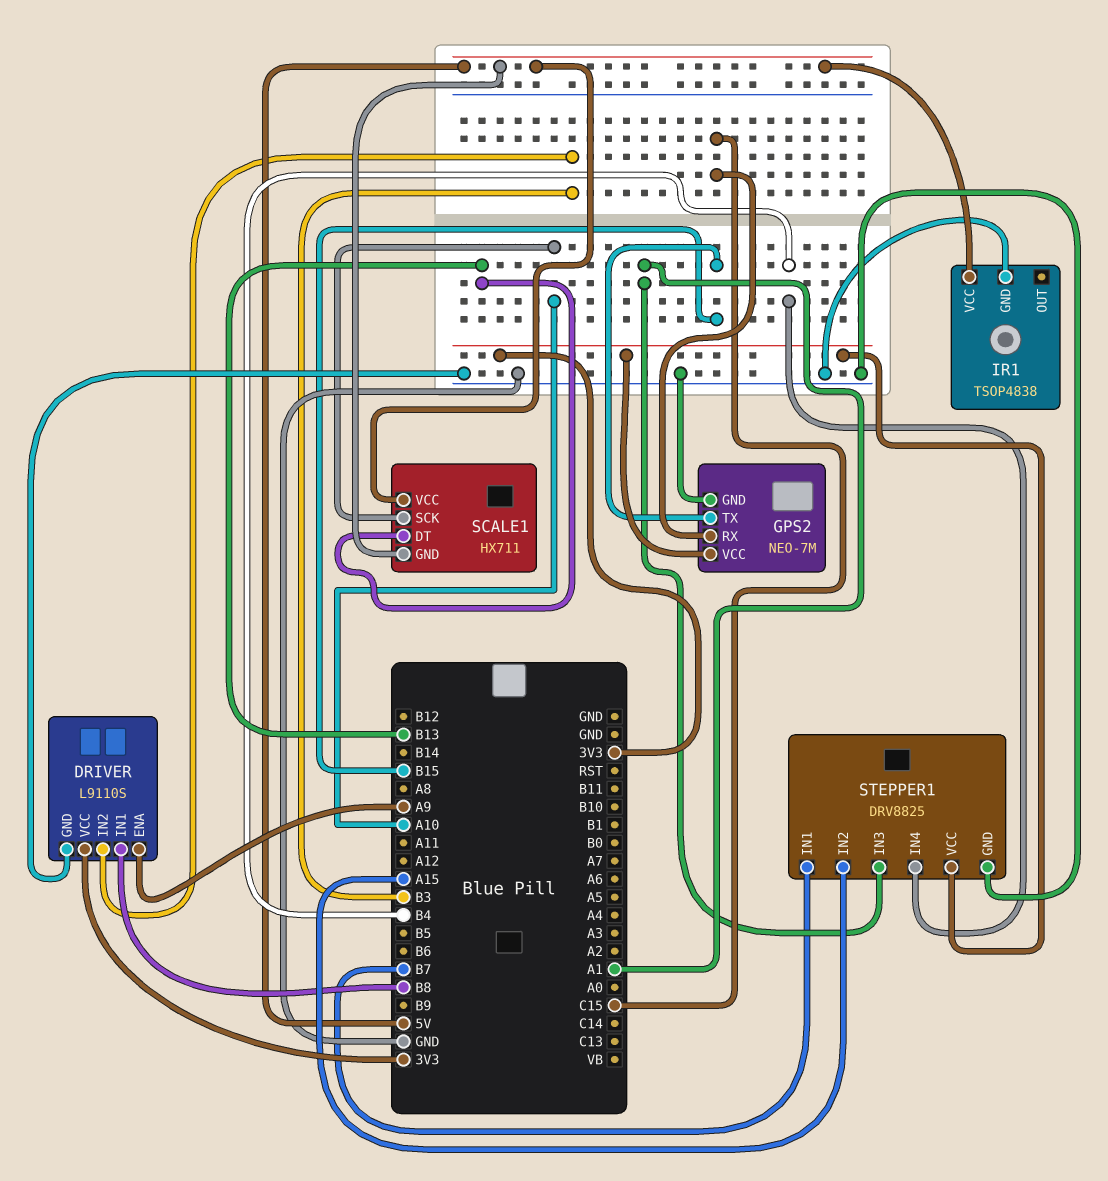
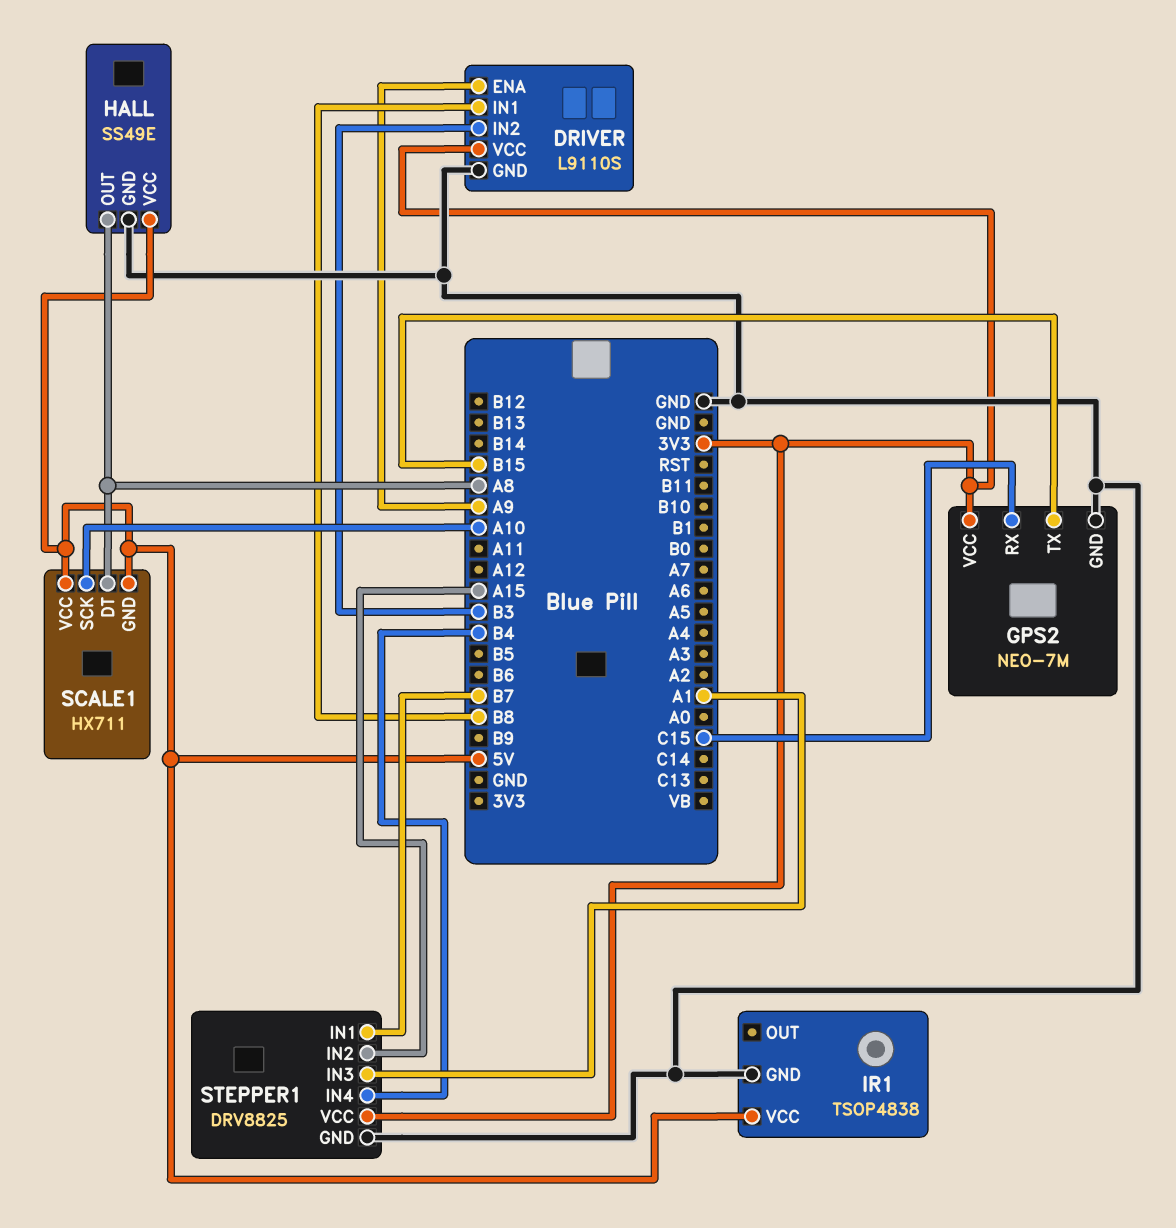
HALL: none -> SS49E
HALL pin GND: none -> GND
HALL pin OUT: none -> A8
HALL pin VCC: none -> 5V
SCALE1 pin DT: B13 -> A8

